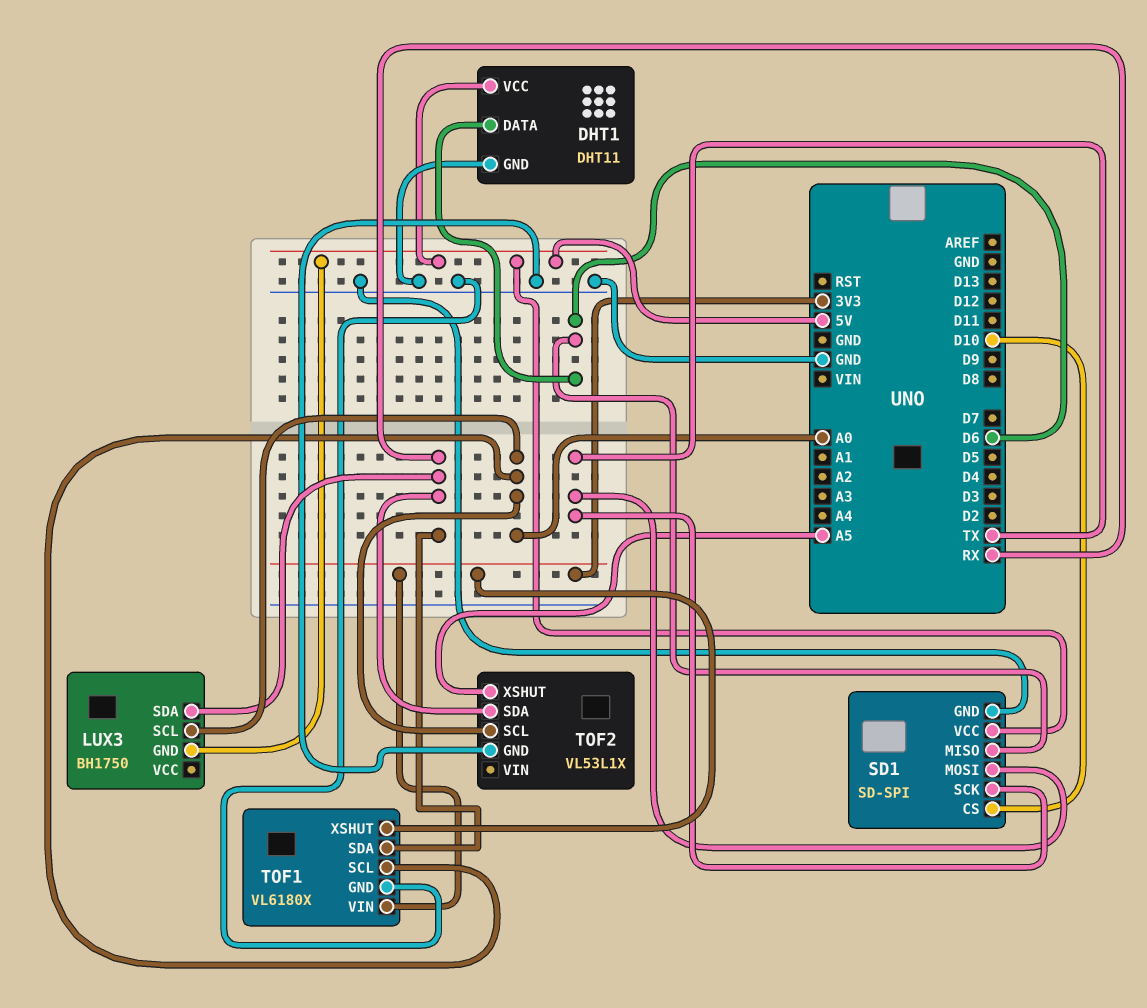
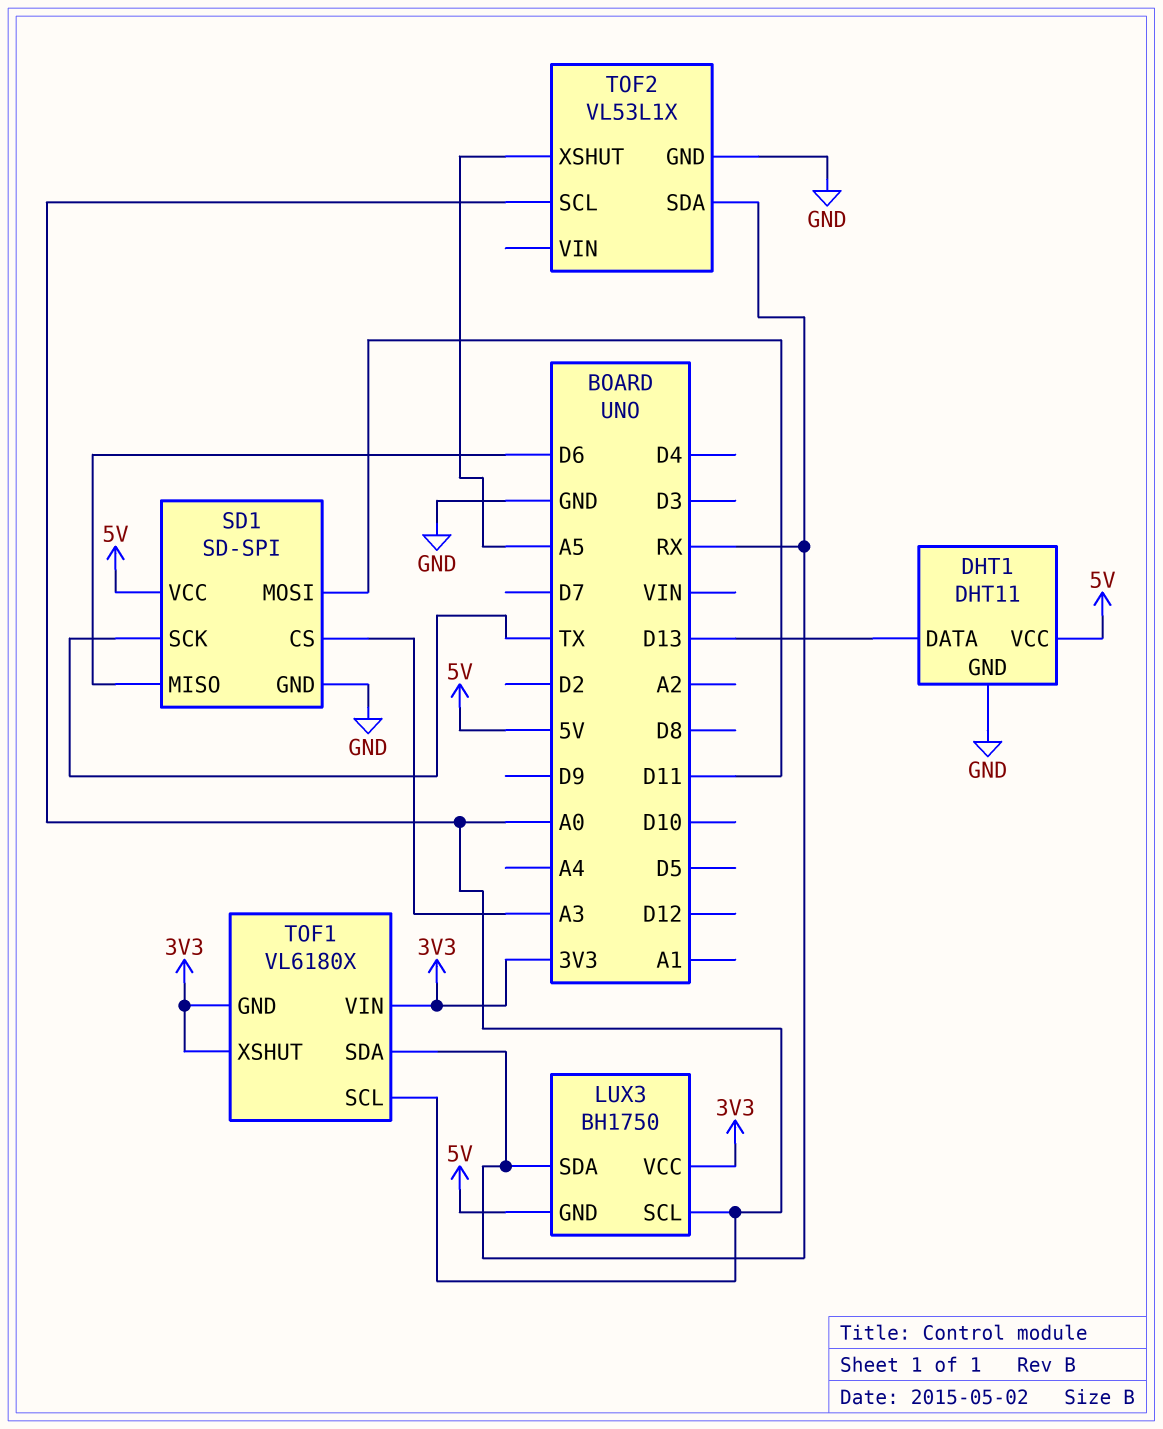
DHT1 pin DATA: D6 -> D13
LUX3 pin VCC: none -> 3V3
SD1 pin CS: D10 -> A3
SD1 pin MOSI: TX -> D11
TOF1 pin GND: GND -> 3V3

